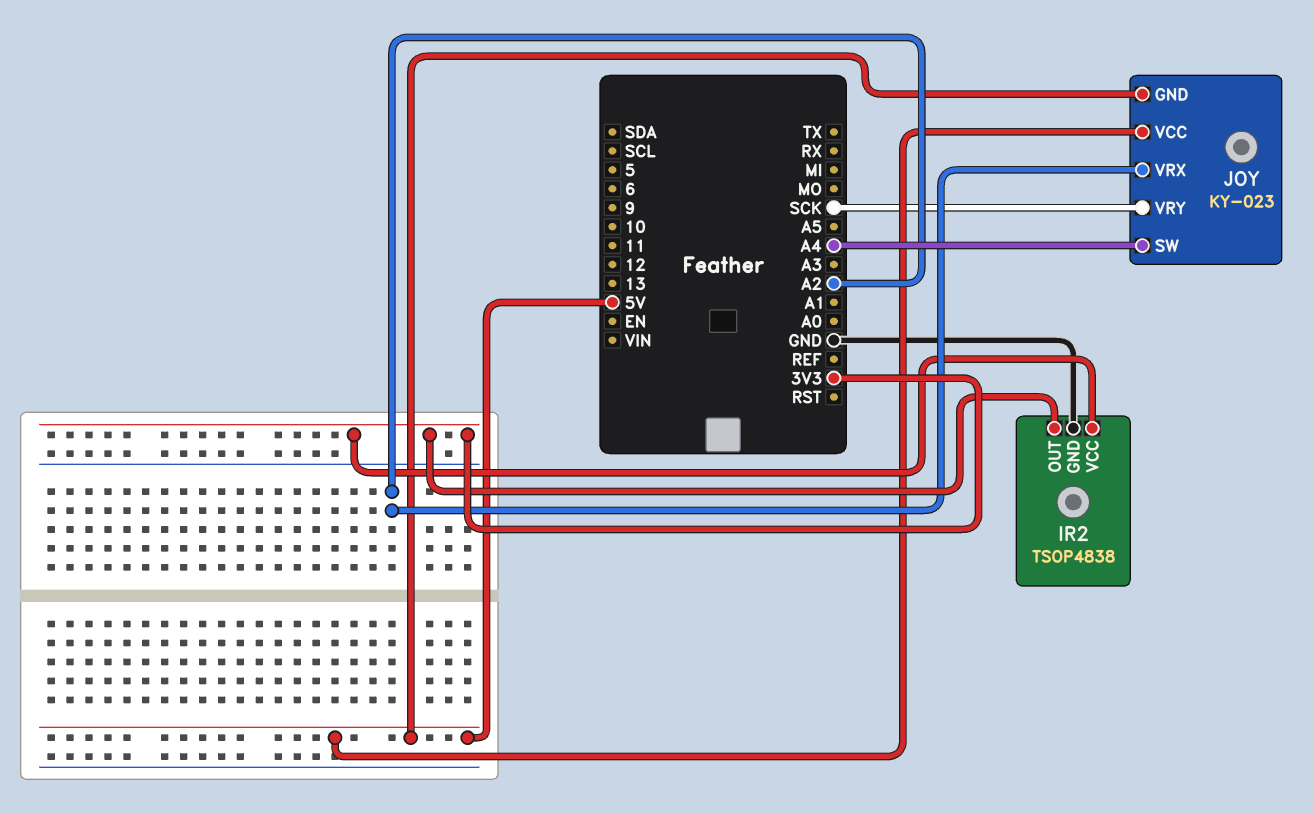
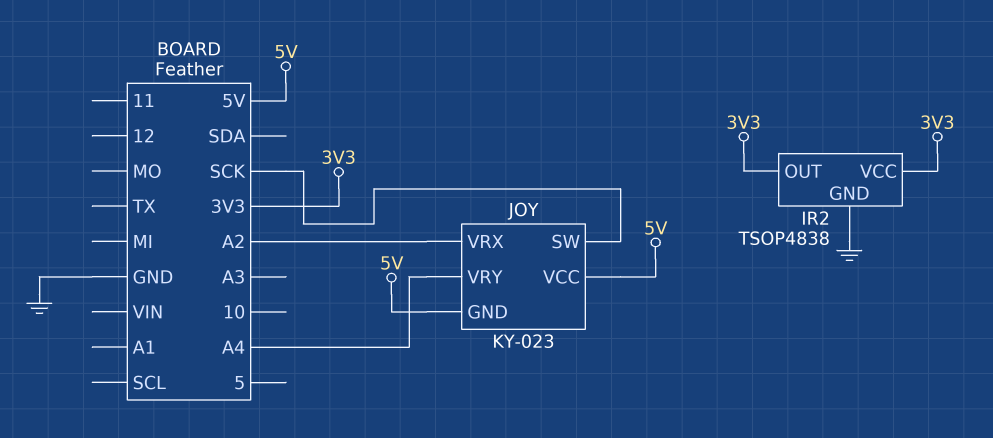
JOY pin SW: A4 -> SCK
JOY pin VRY: SCK -> A4

